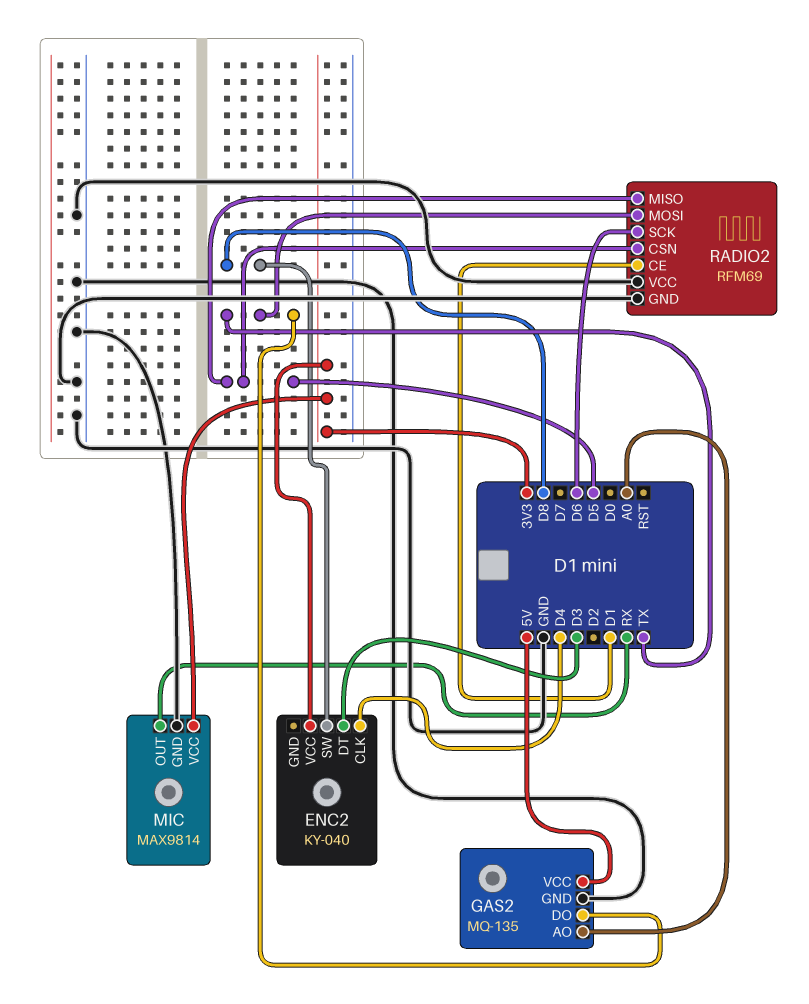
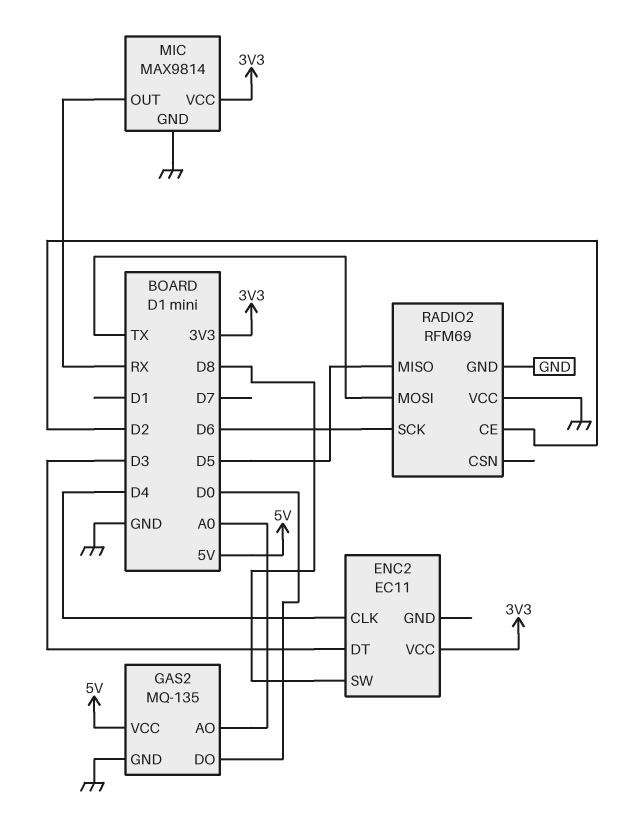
ENC2: KY-040 -> EC11
GAS2 pin DO: TX -> D0
RADIO2 pin CE: D1 -> D2
RADIO2 pin CSN: D5 -> none

